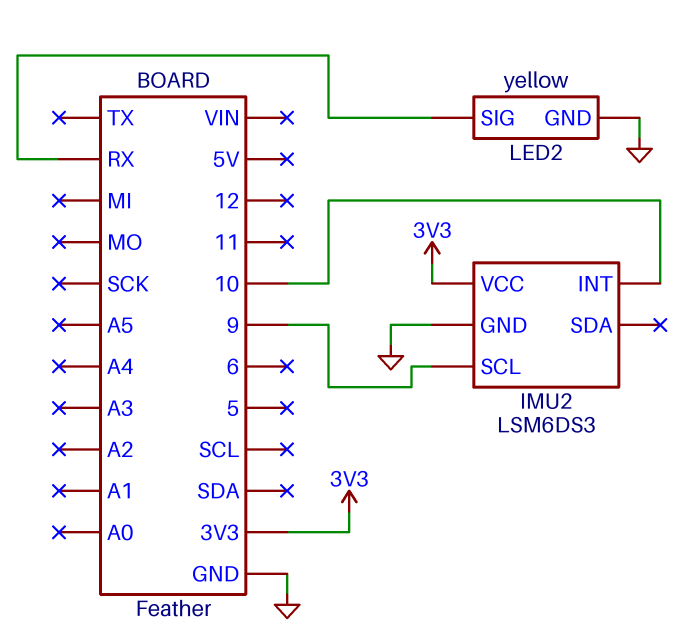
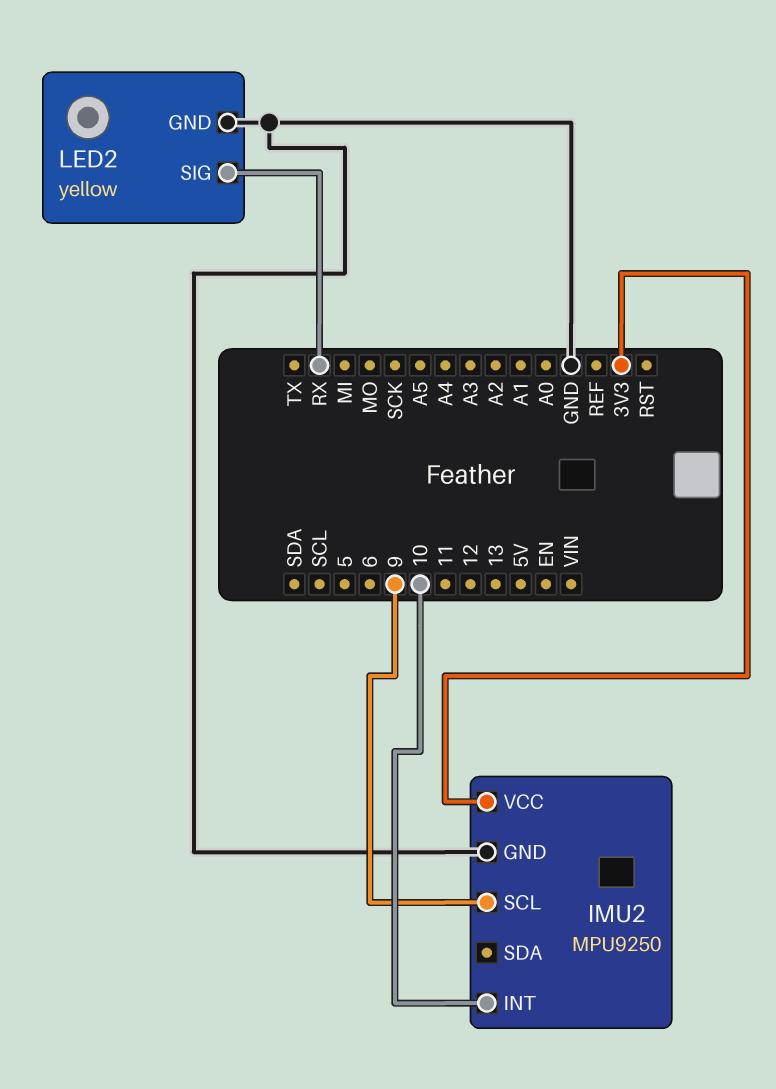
IMU2: LSM6DS3 -> MPU9250

